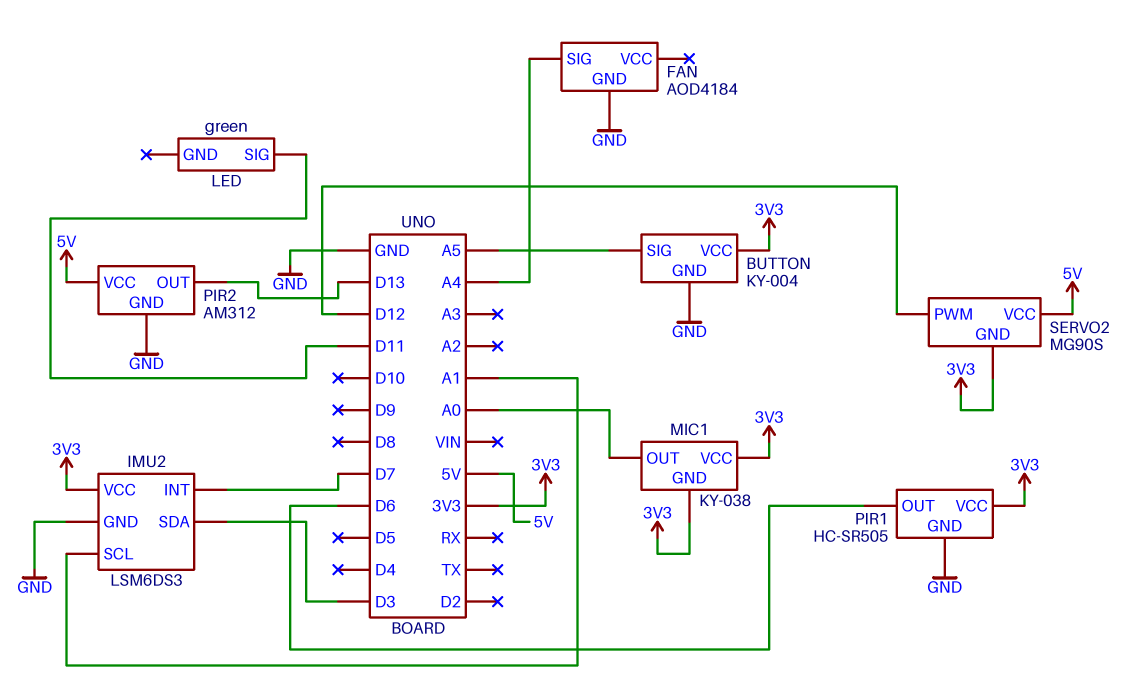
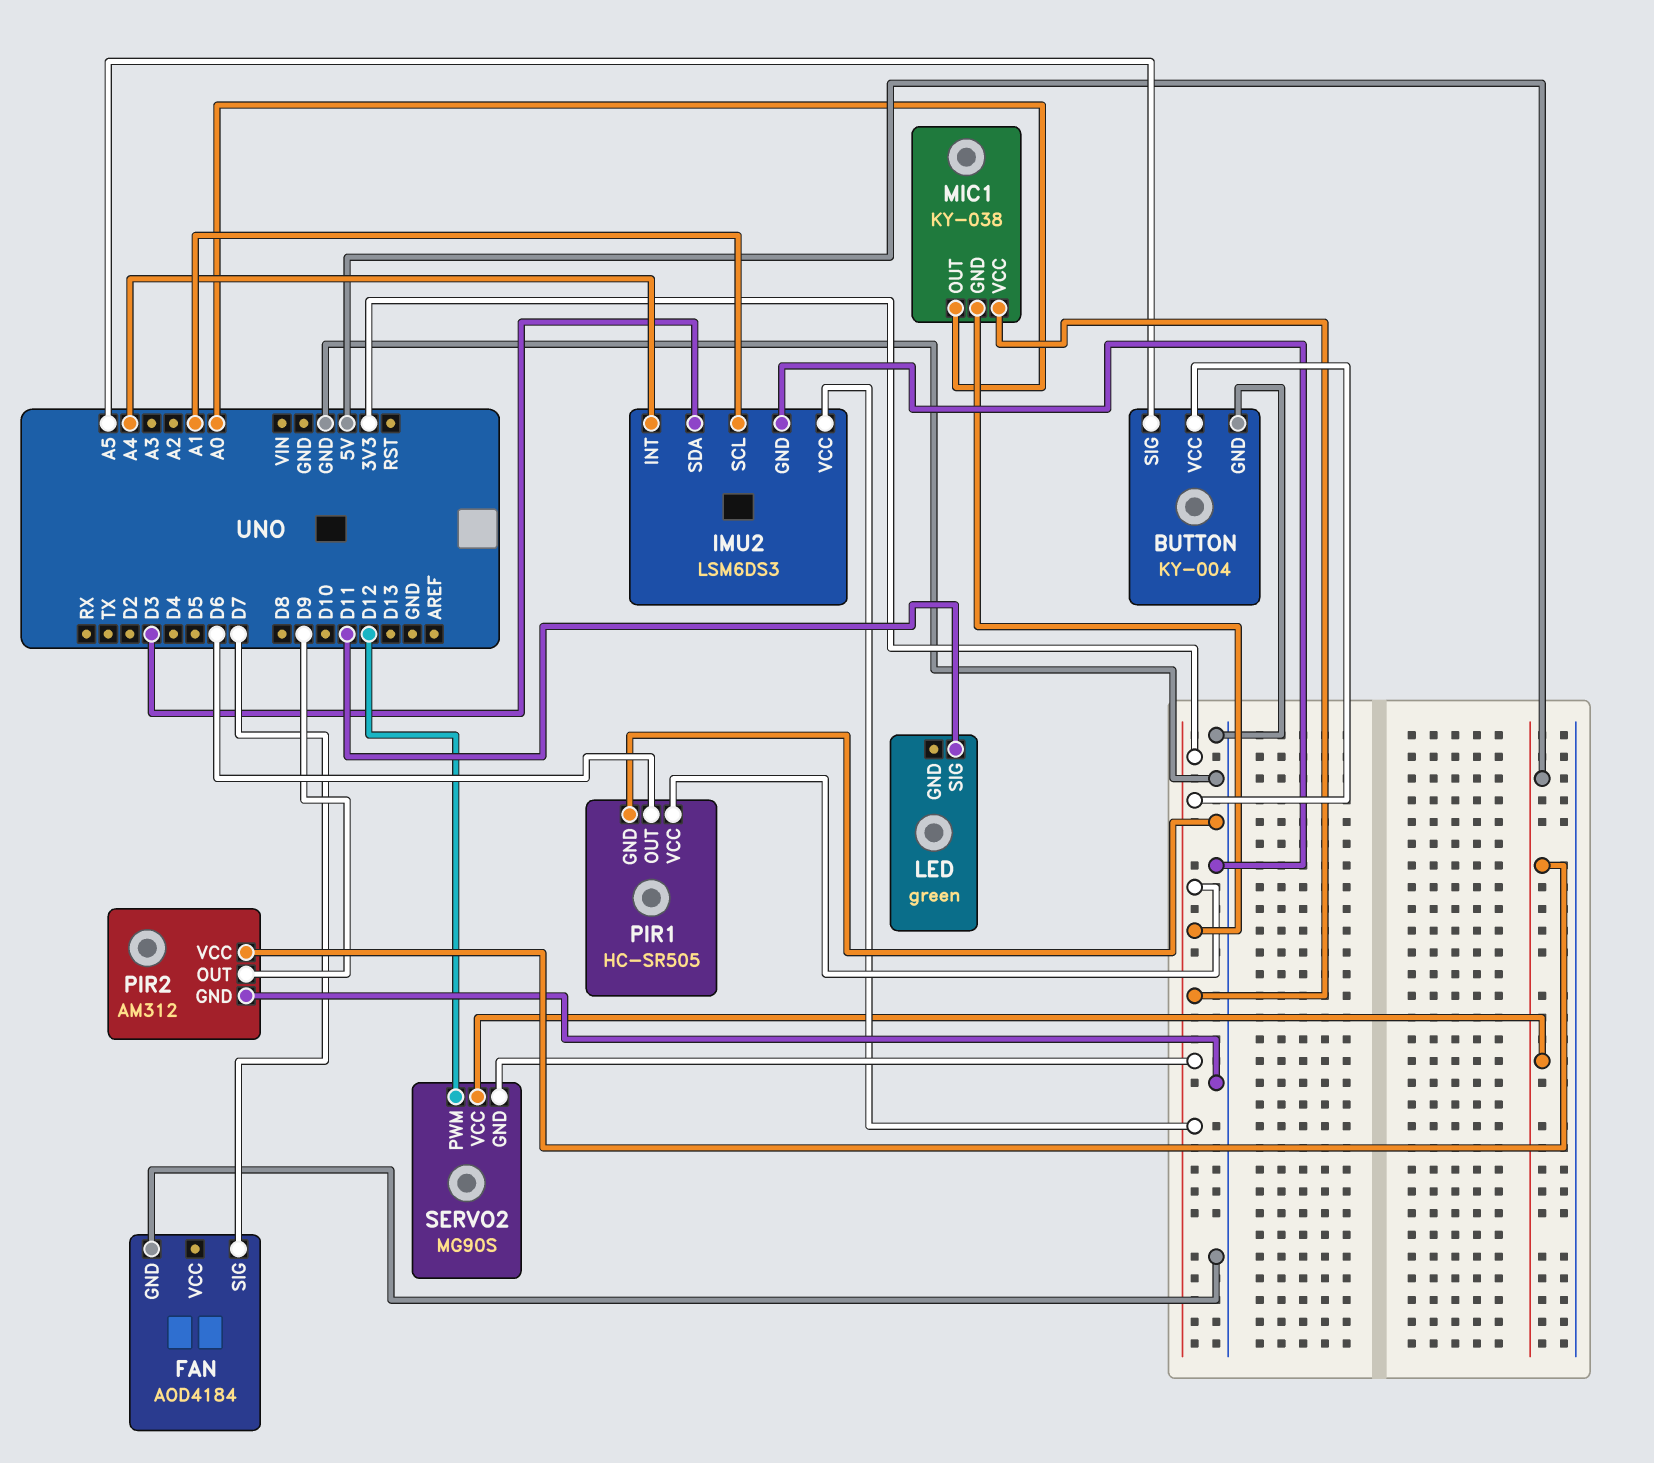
FAN pin SIG: A4 -> D7
IMU2 pin INT: D7 -> A4
PIR2 pin OUT: D13 -> D9

